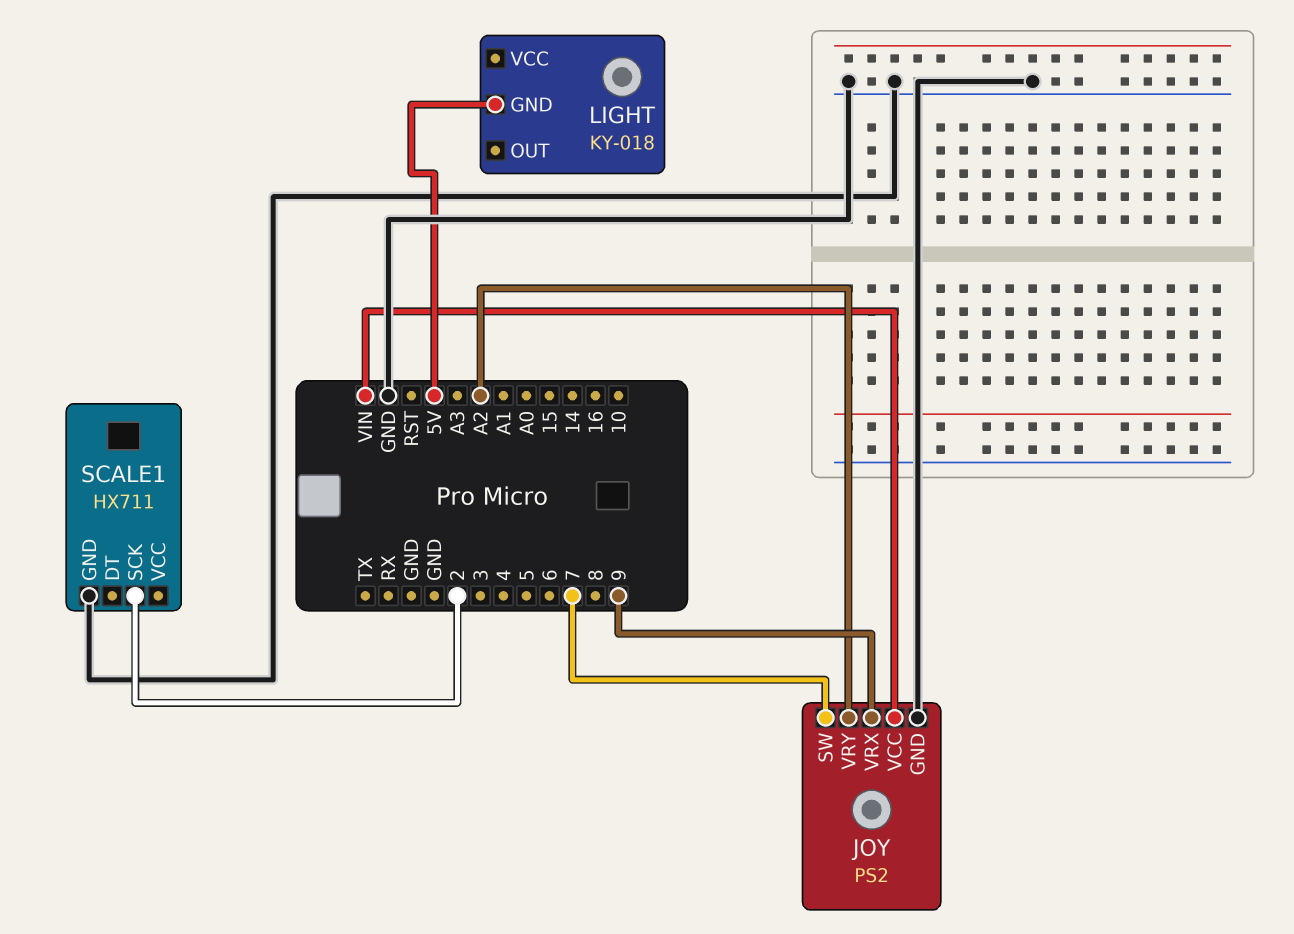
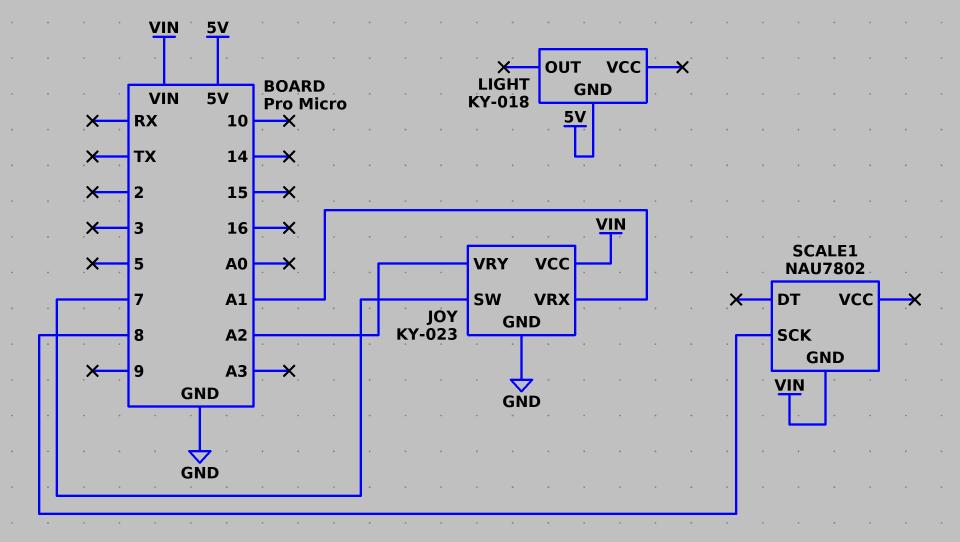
JOY: PS2 -> KY-023
JOY pin VRX: 9 -> A1
SCALE1: HX711 -> NAU7802
SCALE1 pin GND: GND -> VIN
SCALE1 pin SCK: 2 -> 8

